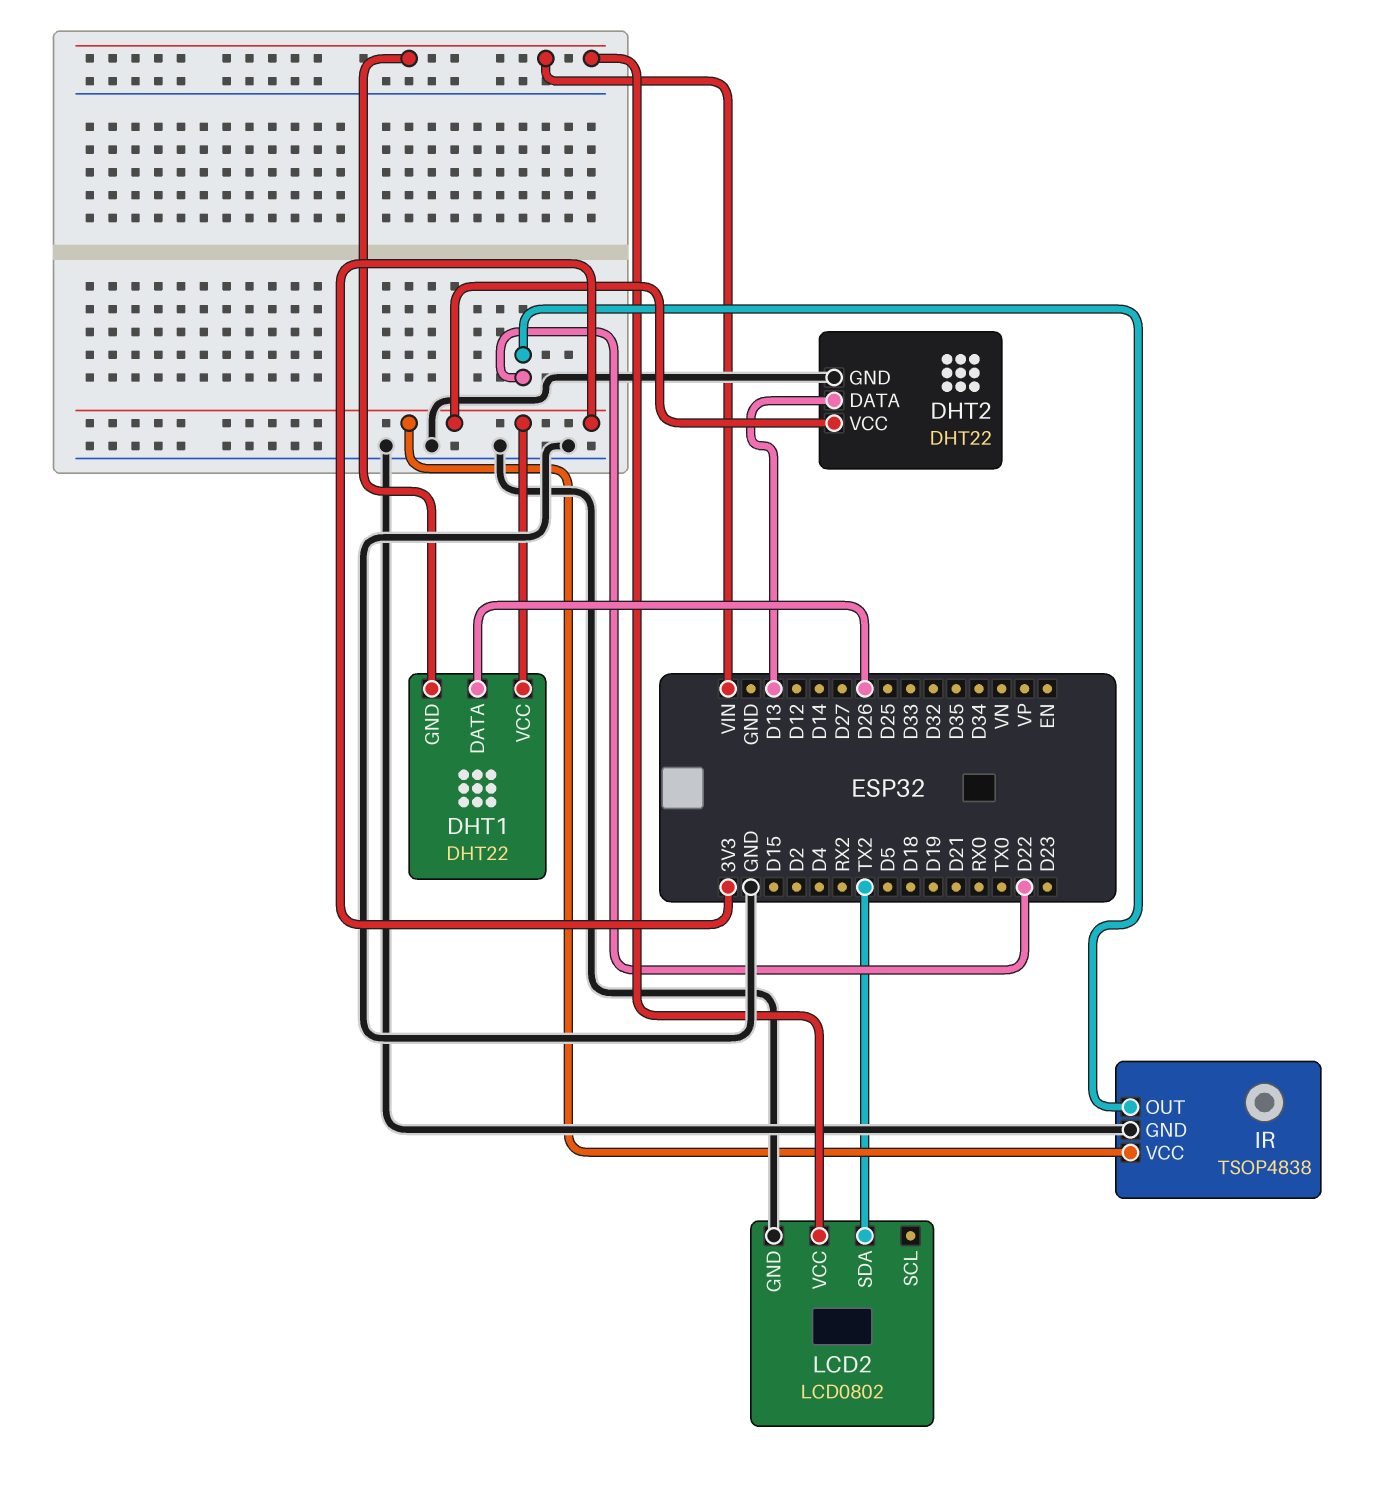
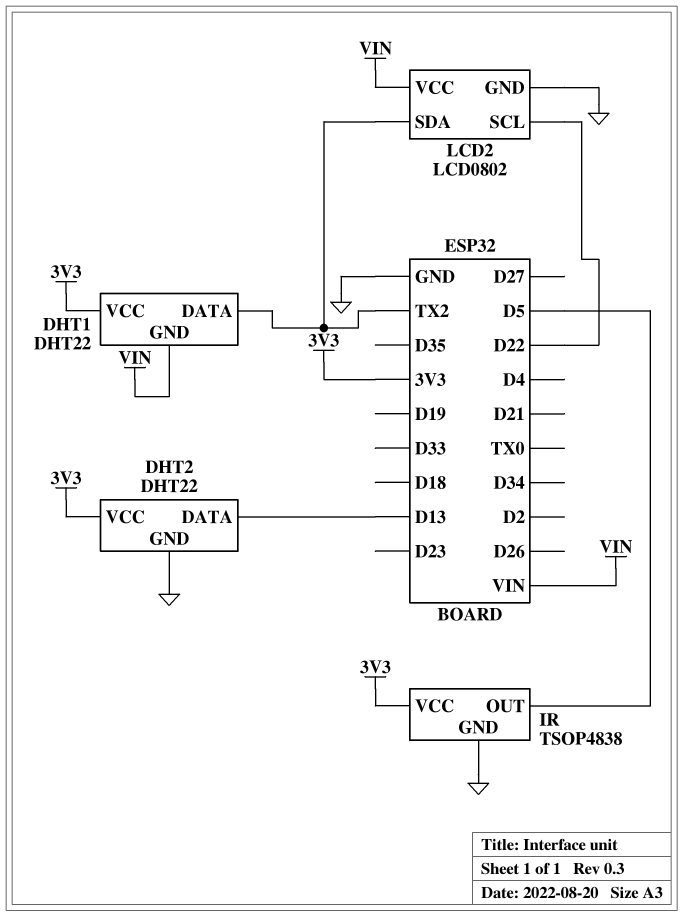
DHT1 pin DATA: D26 -> TX2
IR pin OUT: D22 -> D5
LCD2 pin SCL: none -> D22

